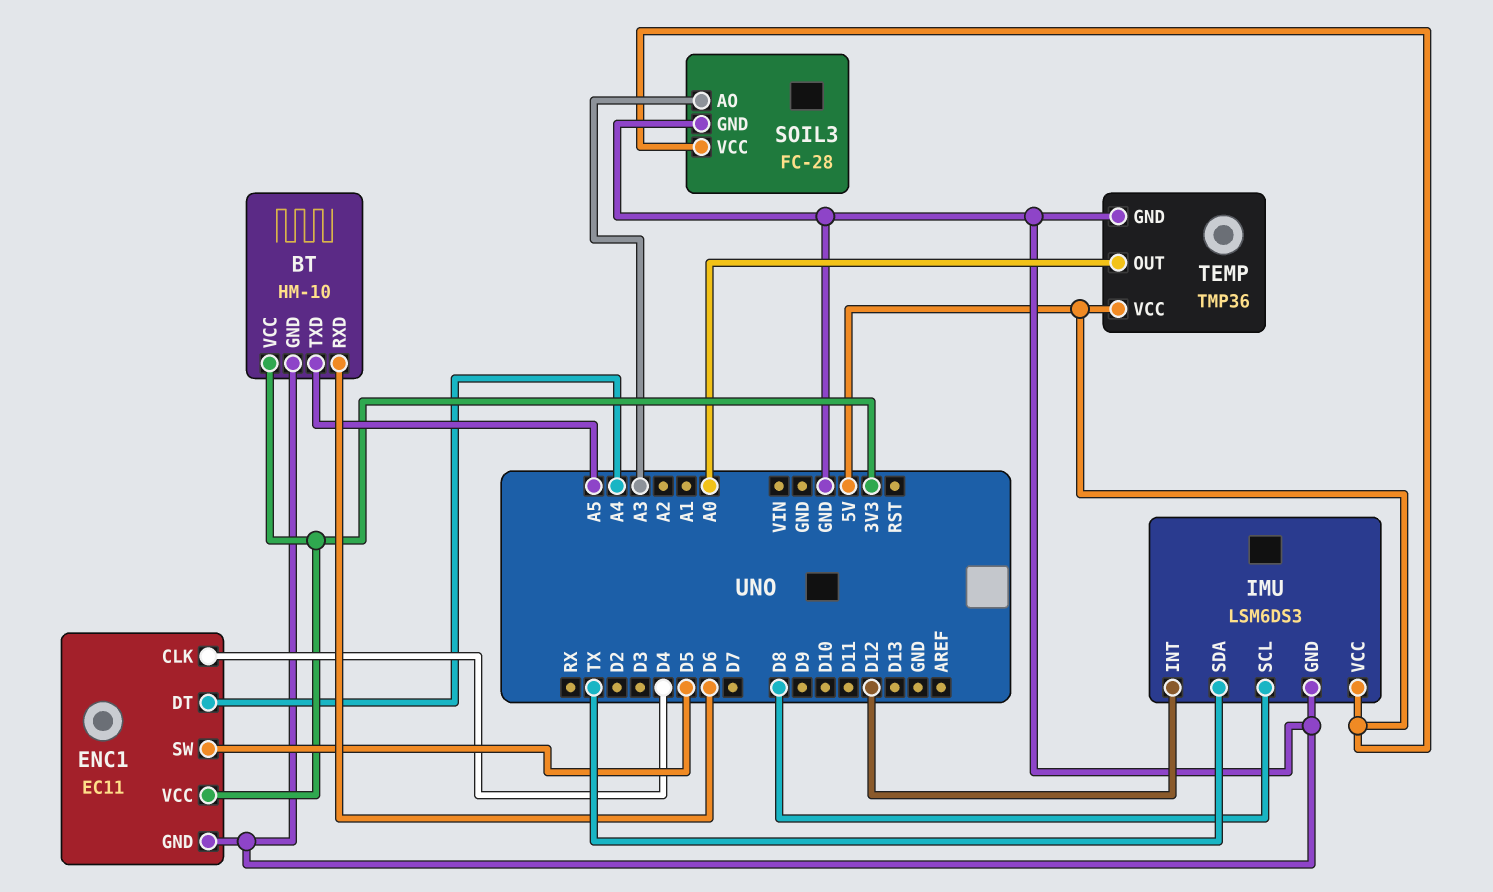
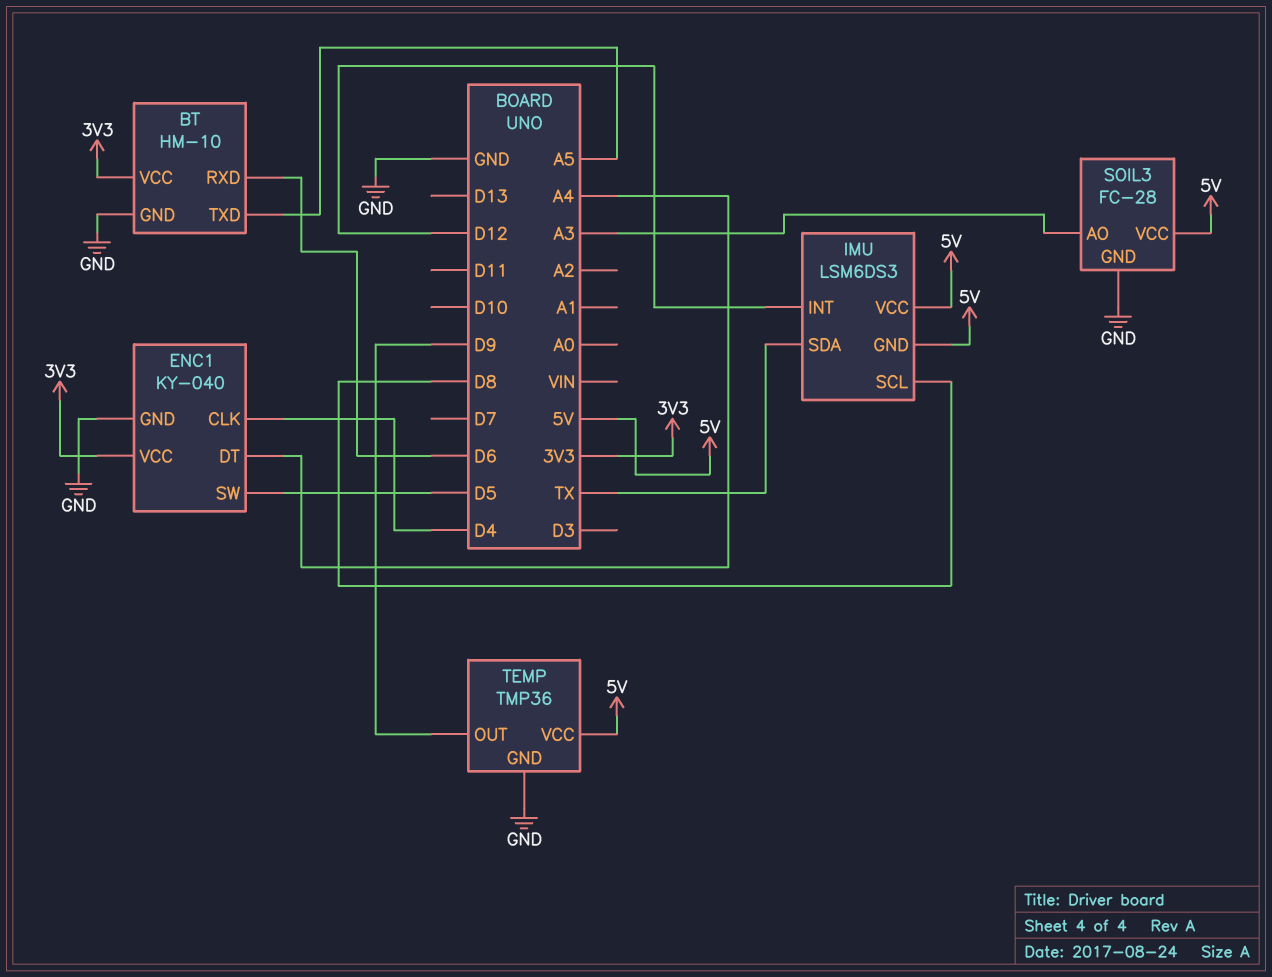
ENC1: EC11 -> KY-040
IMU pin GND: GND -> 5V
TEMP pin OUT: A0 -> D9

